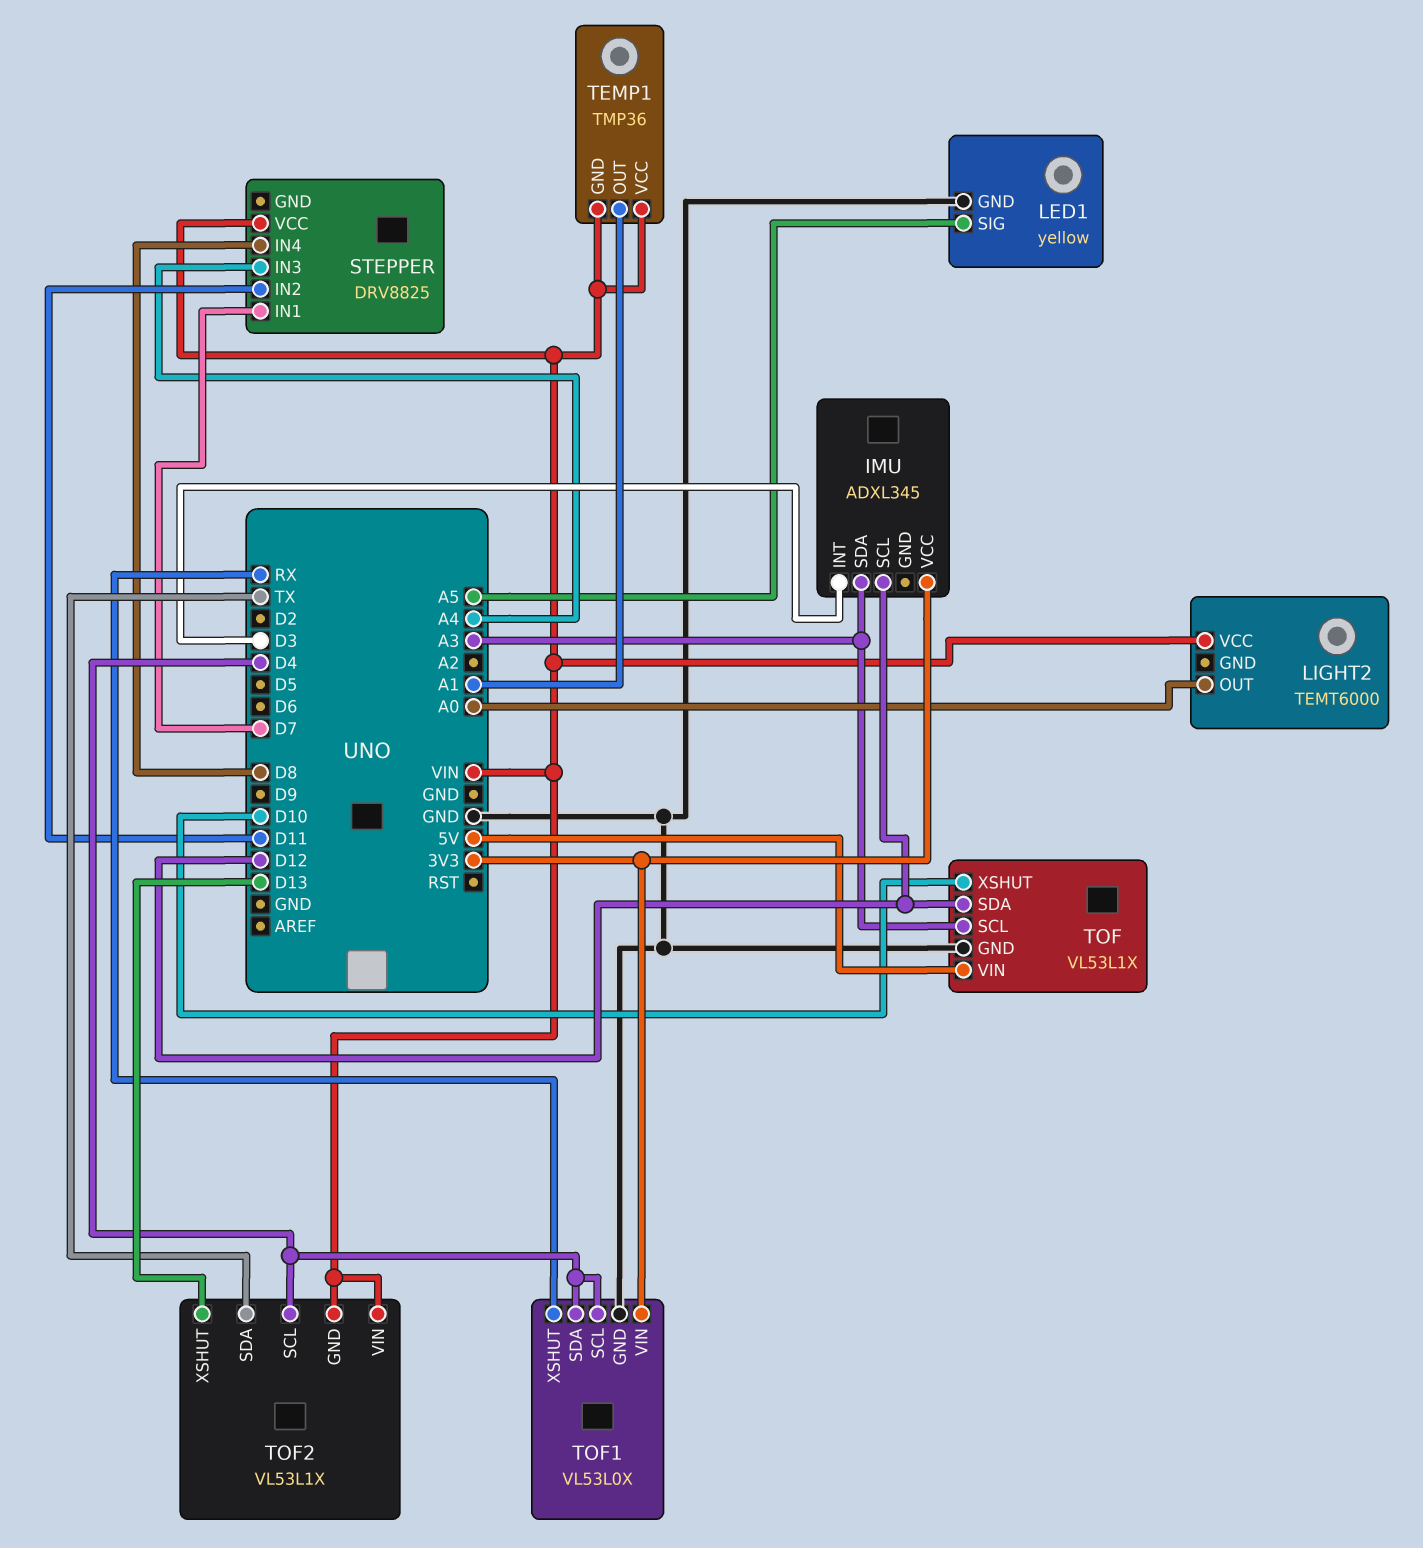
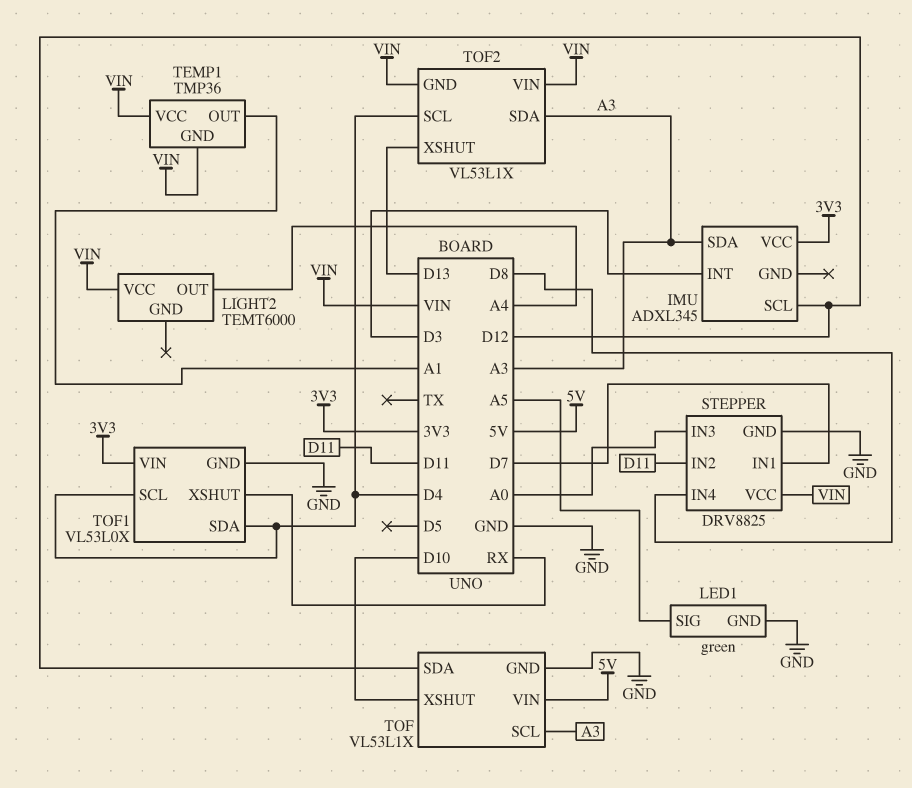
LED1: yellow -> green
LIGHT2 pin OUT: A0 -> A4
STEPPER pin GND: none -> GND
STEPPER pin IN3: A4 -> A0
TOF2 pin SDA: TX -> A3

